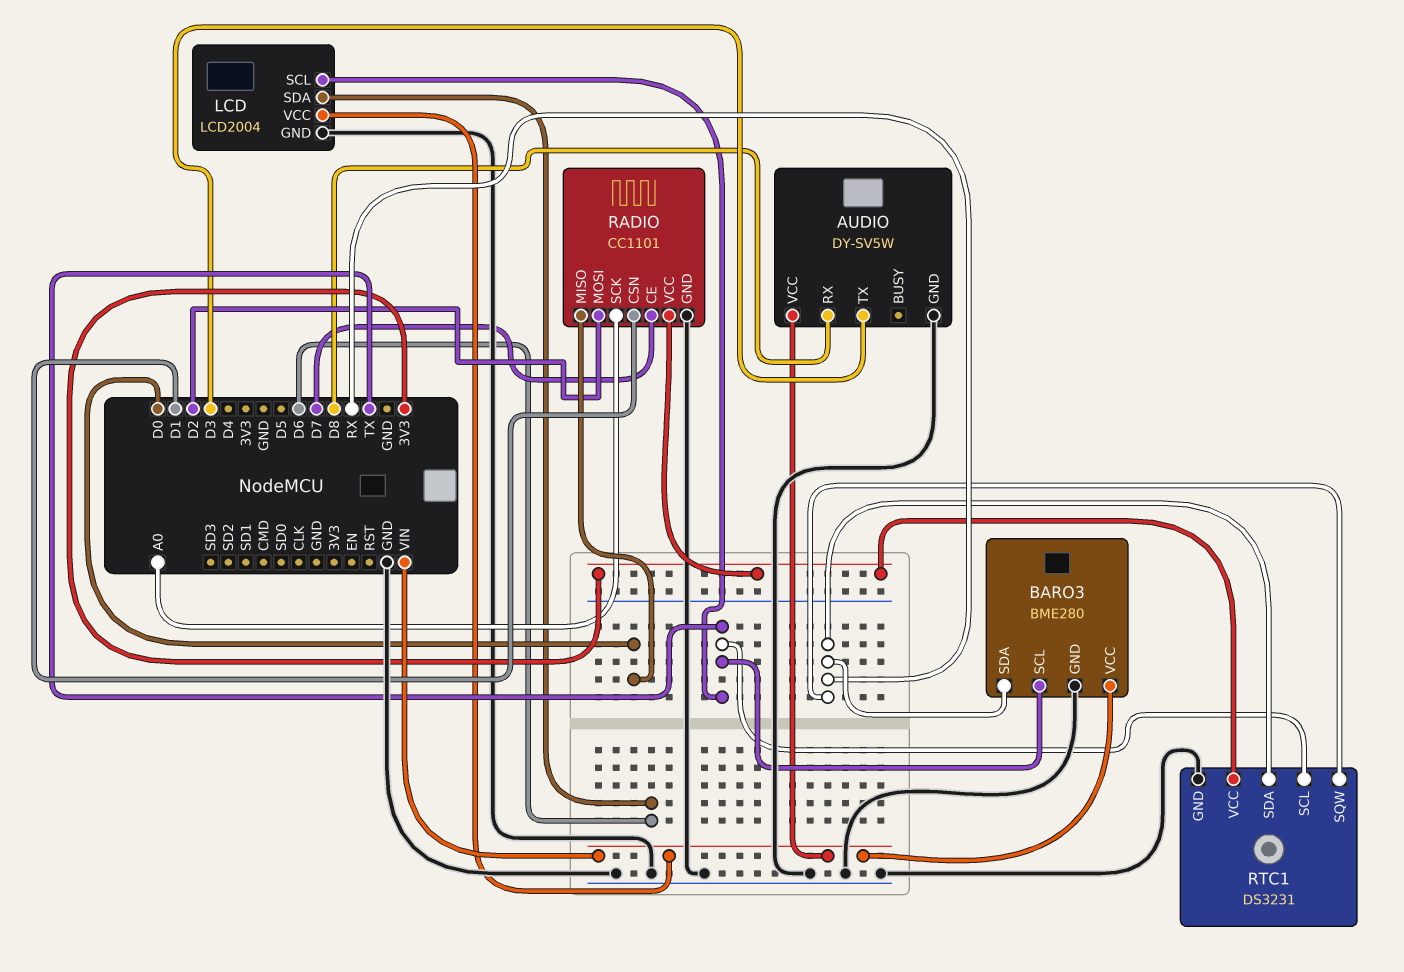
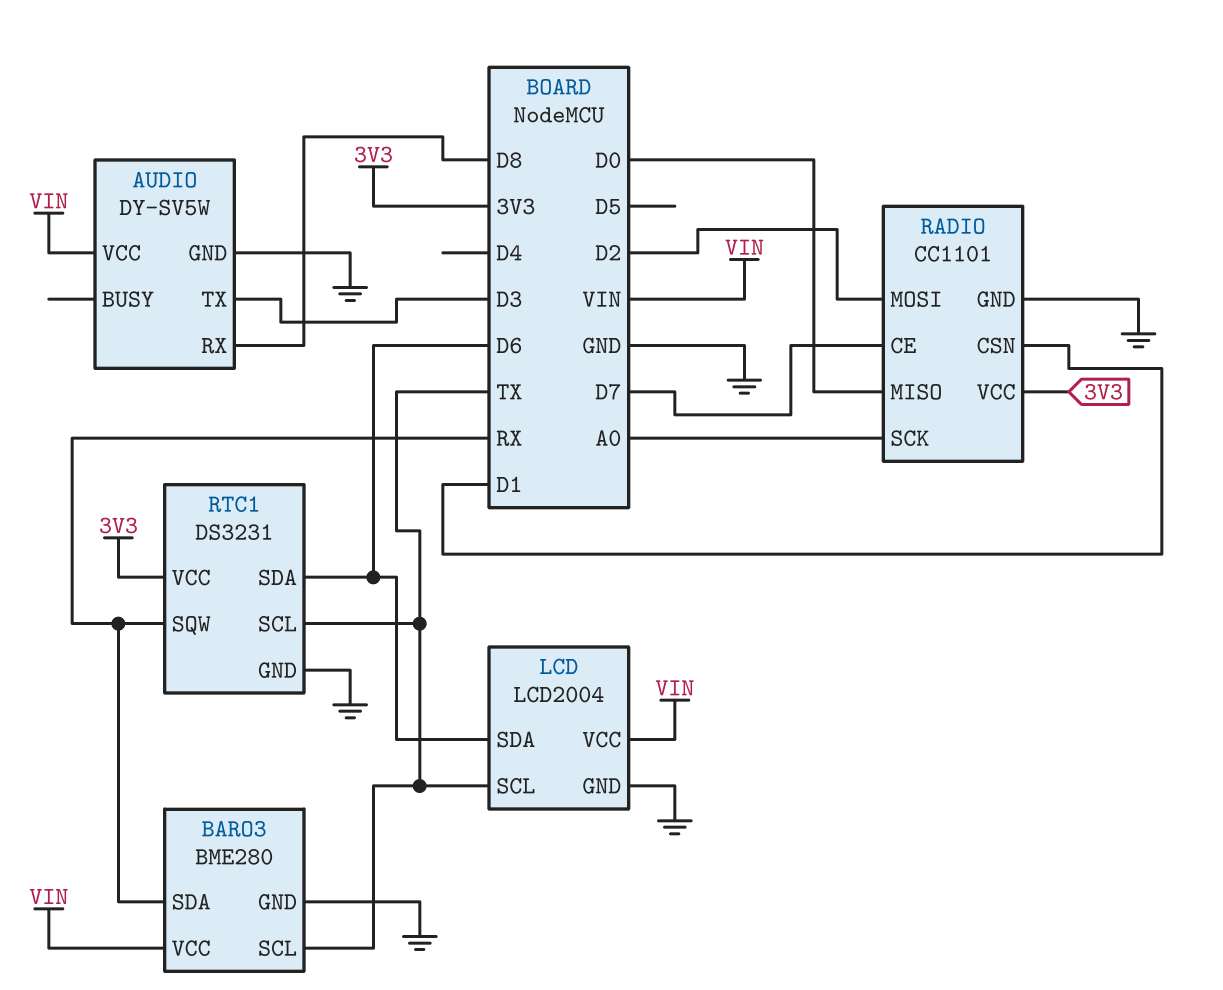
RTC1 pin SDA: RX -> D6

